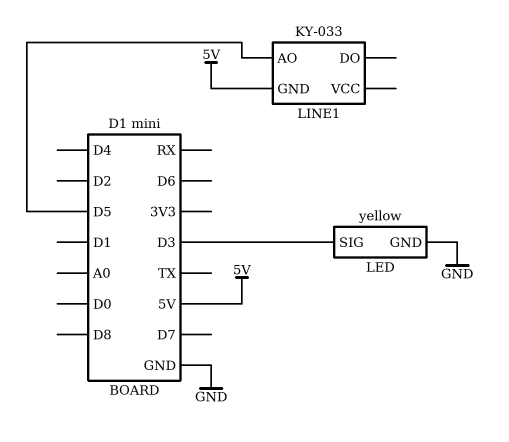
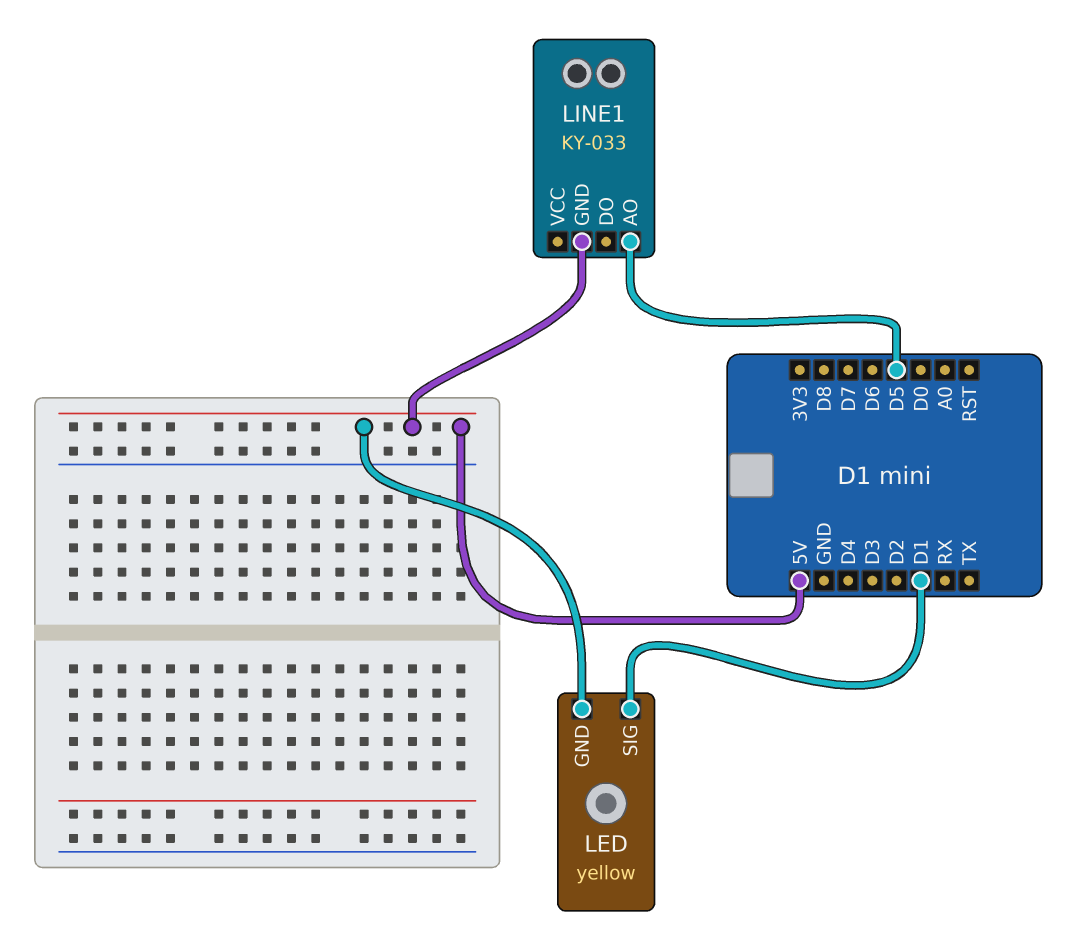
LED pin GND: GND -> 5V
LED pin SIG: D3 -> D1

